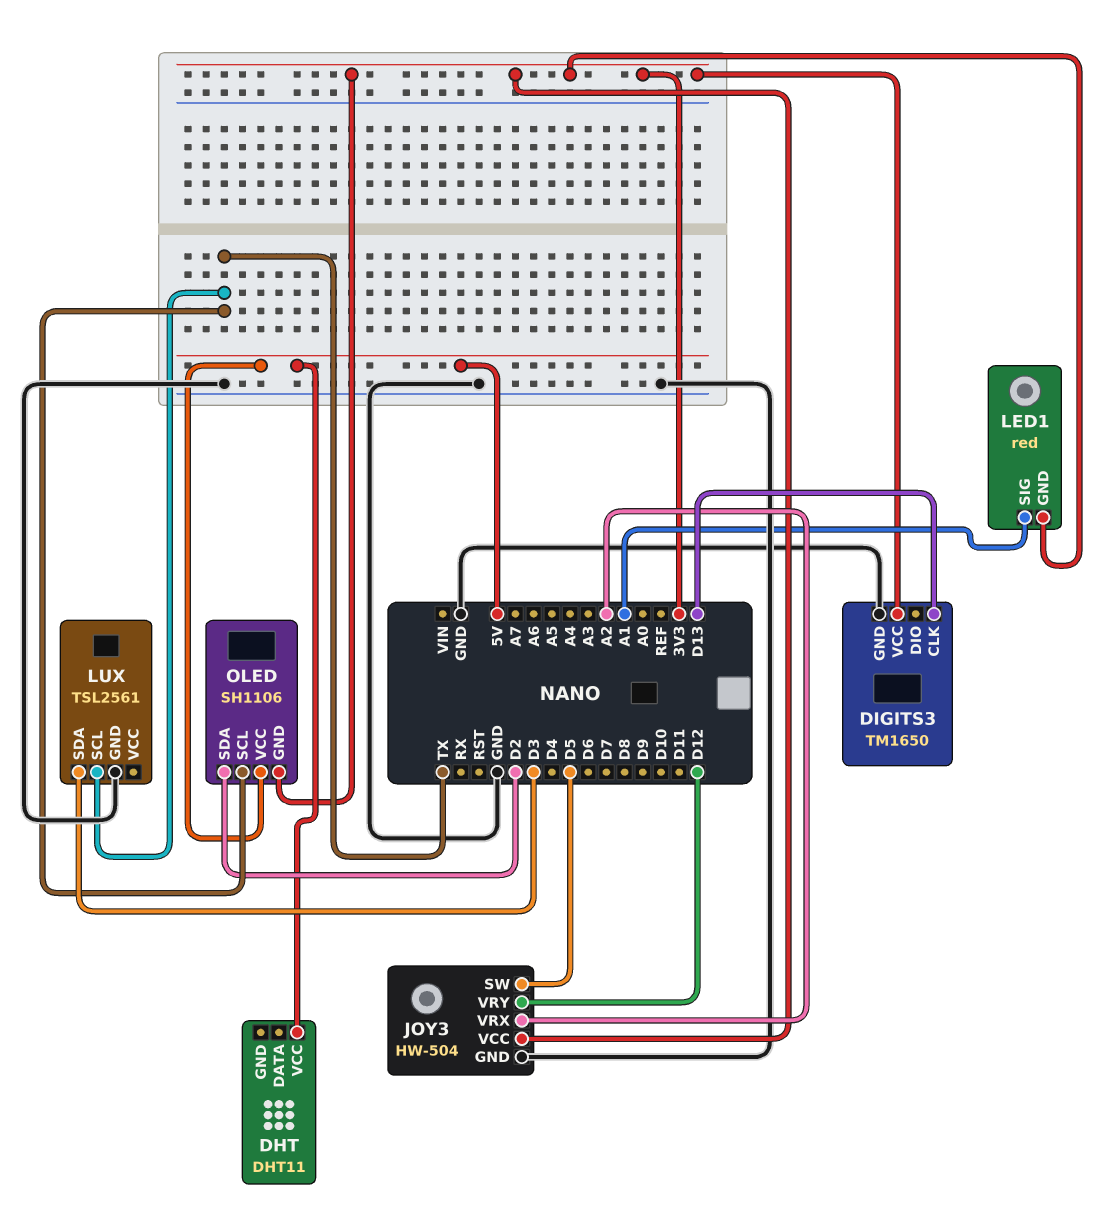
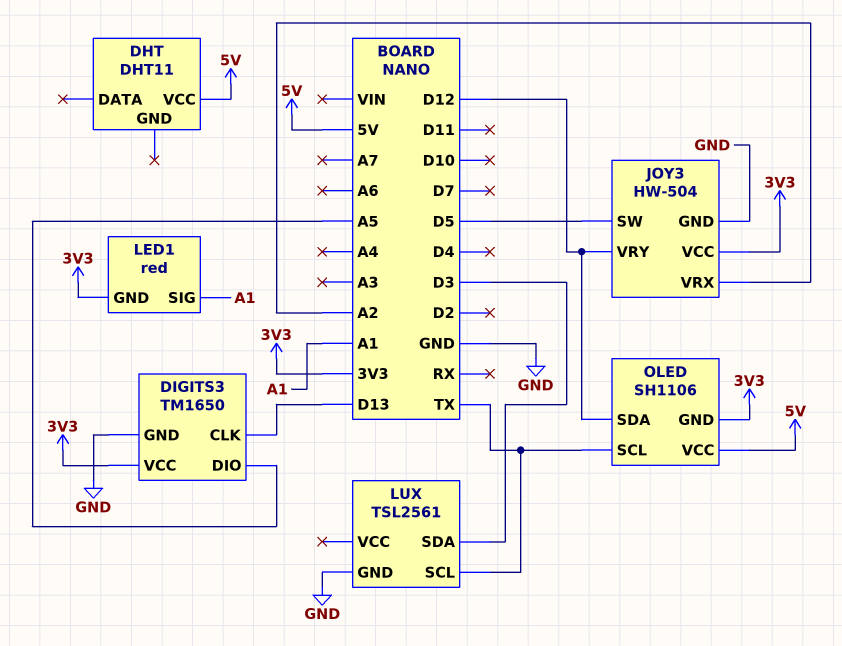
DIGITS3 pin DIO: none -> A5
OLED pin SDA: D2 -> D12

